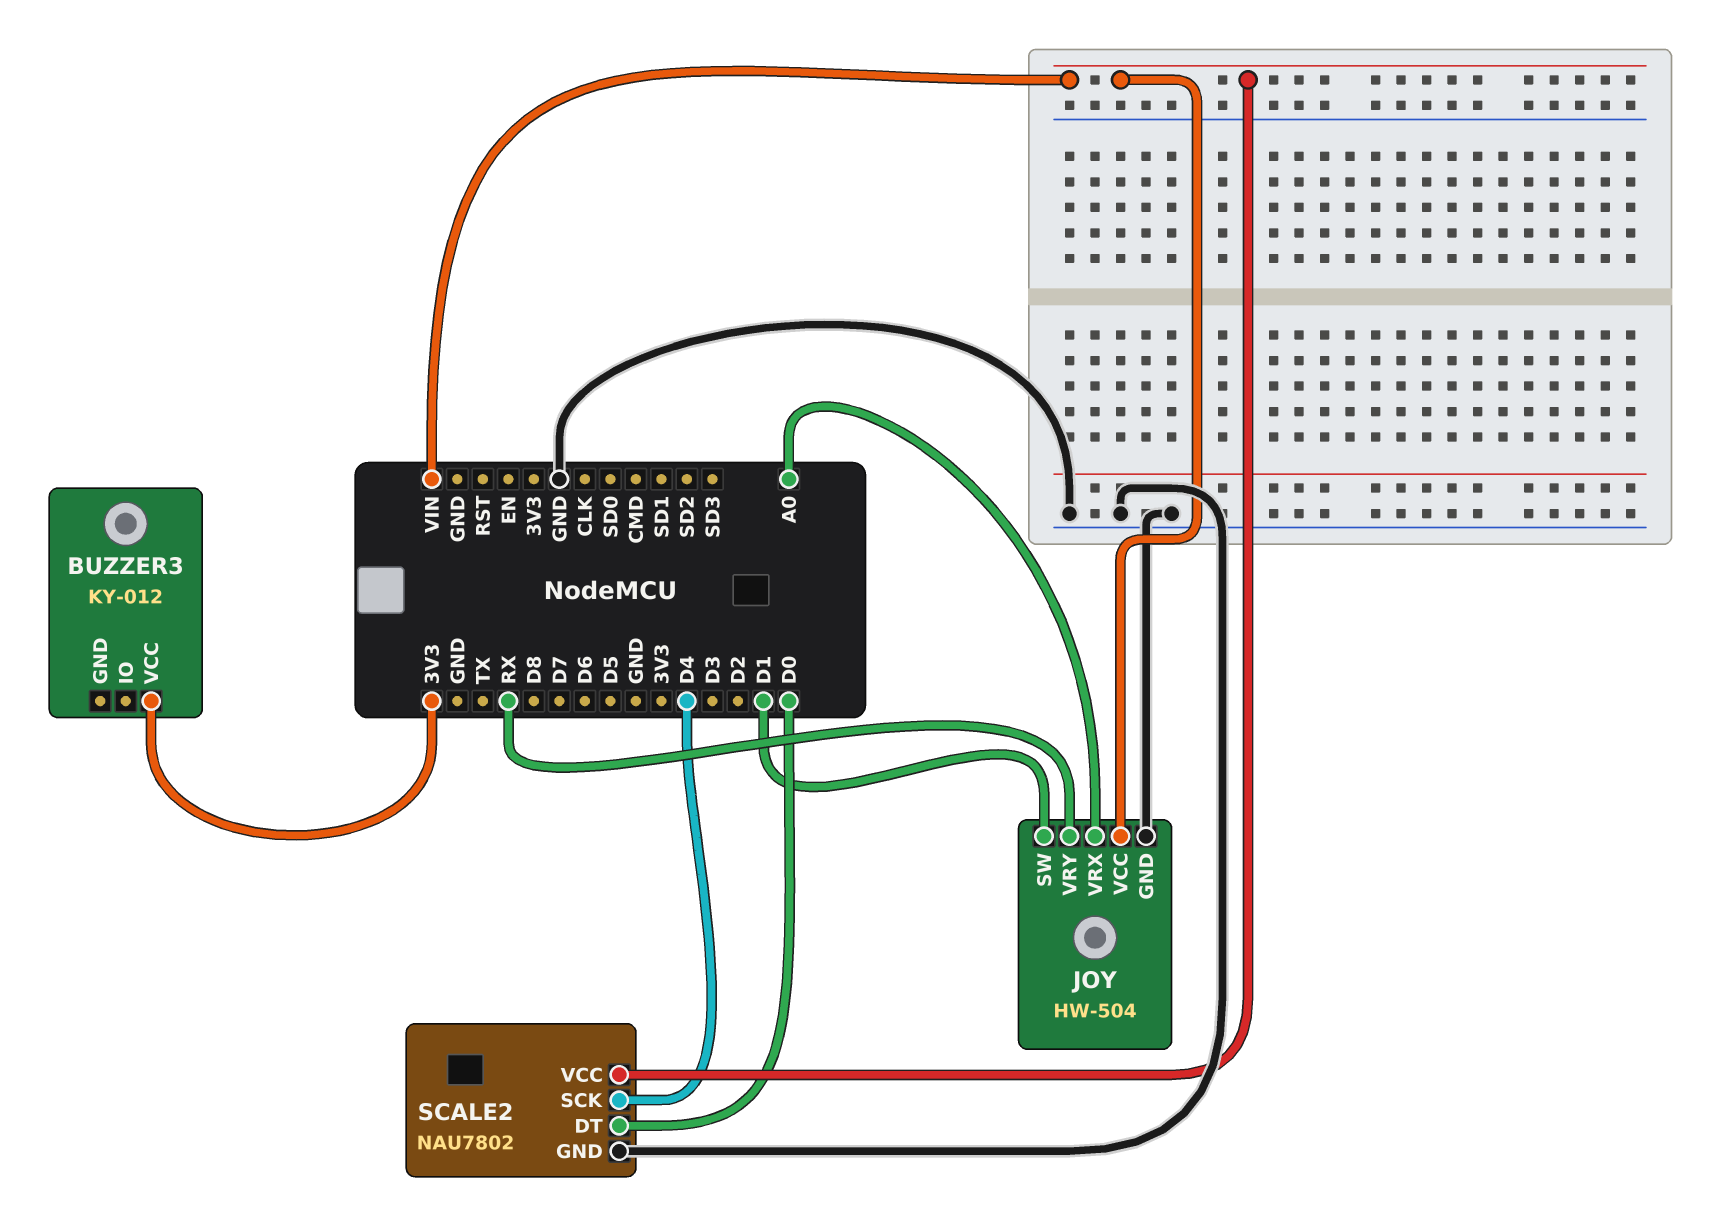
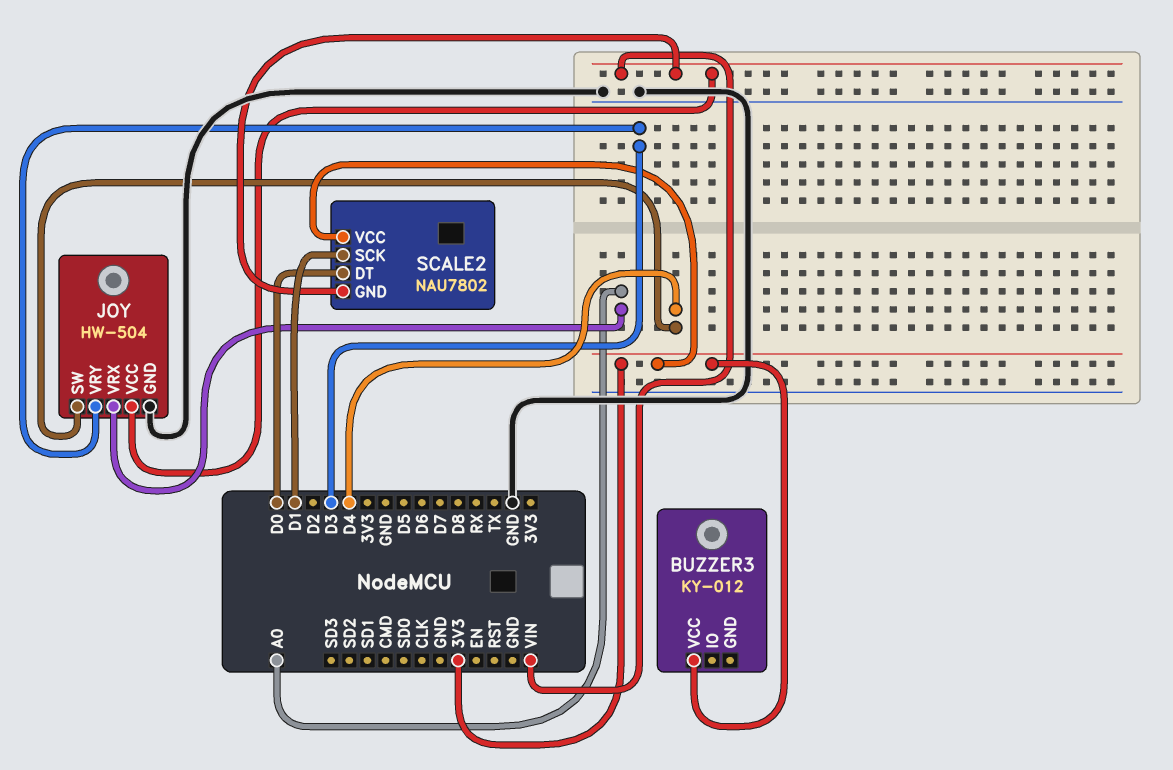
JOY pin SW: D1 -> D4
JOY pin VRY: RX -> D3
SCALE2 pin GND: GND -> VIN
SCALE2 pin SCK: D4 -> D1
SCALE2 pin VCC: VIN -> 3V3

